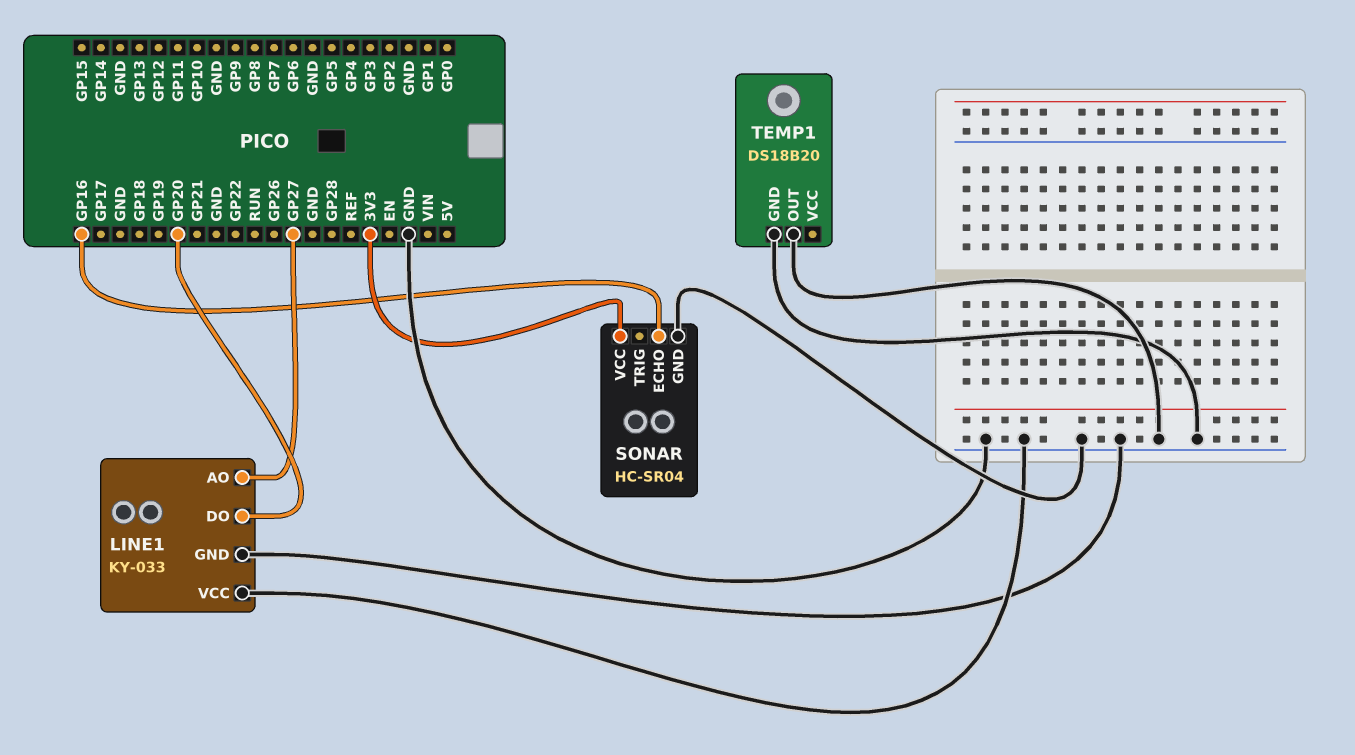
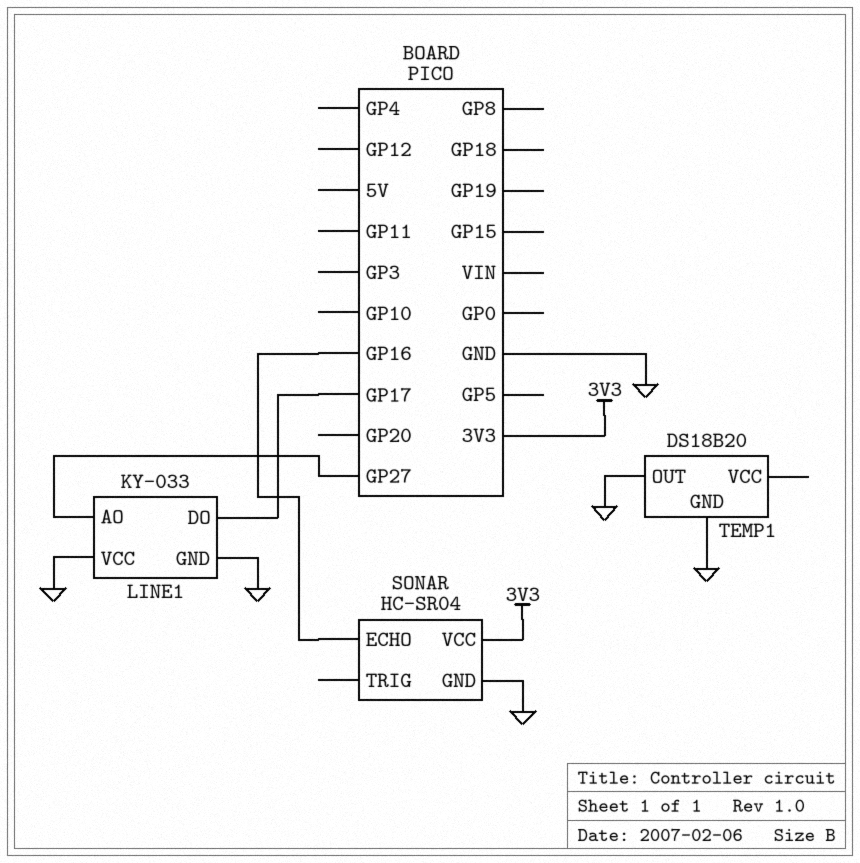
LINE1 pin DO: GP20 -> GP17

